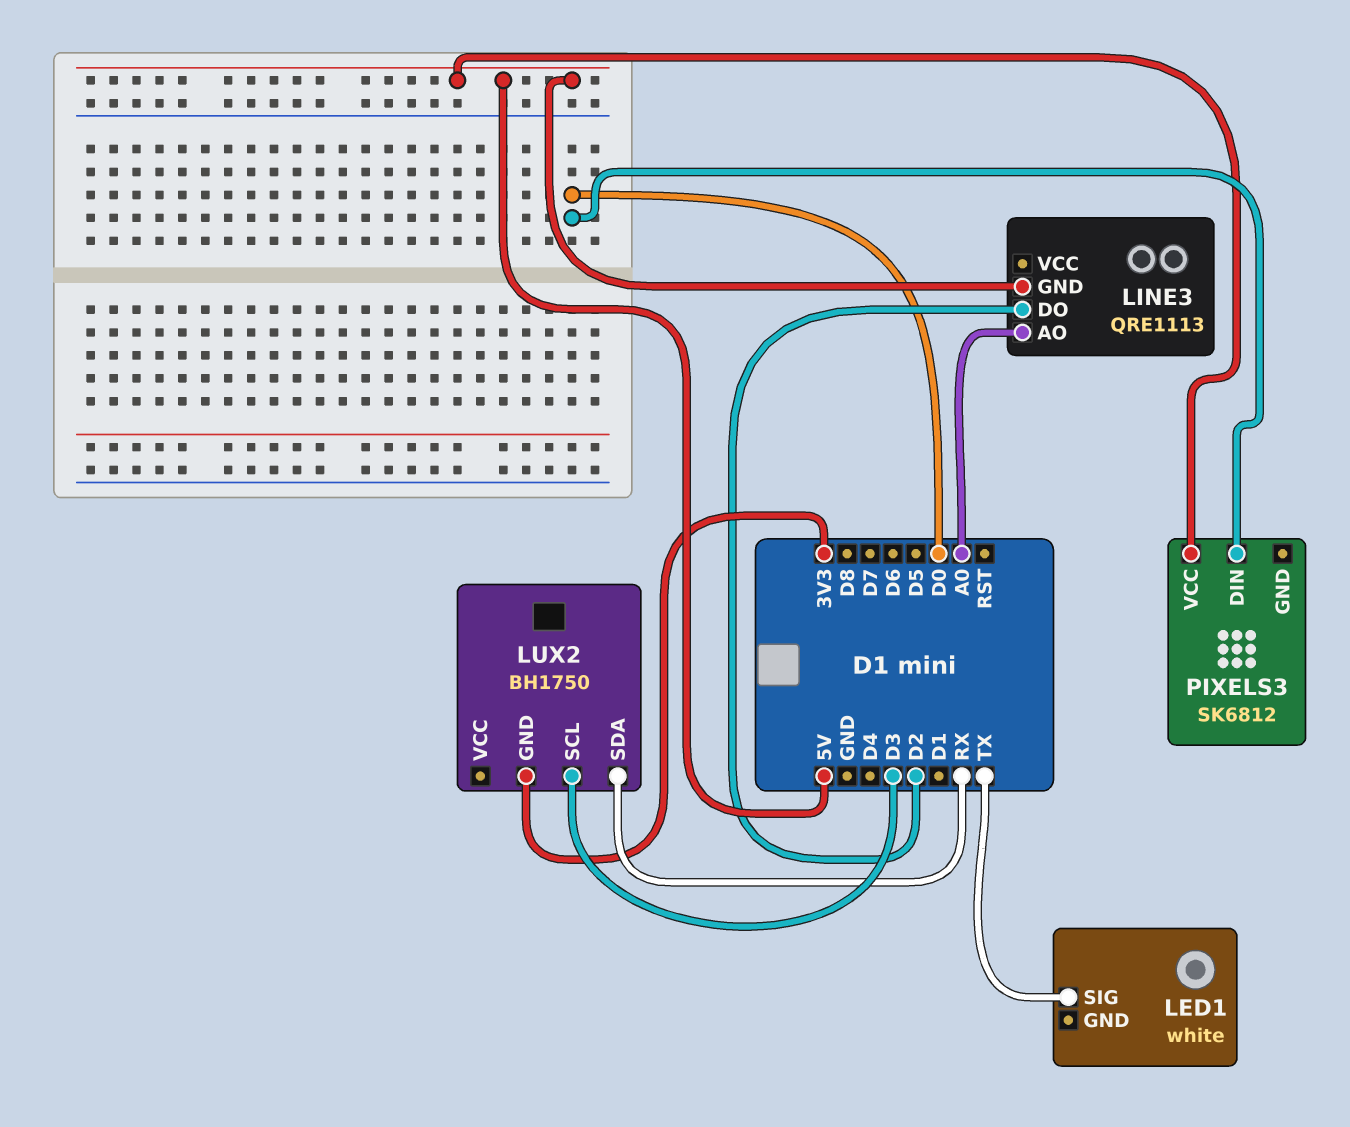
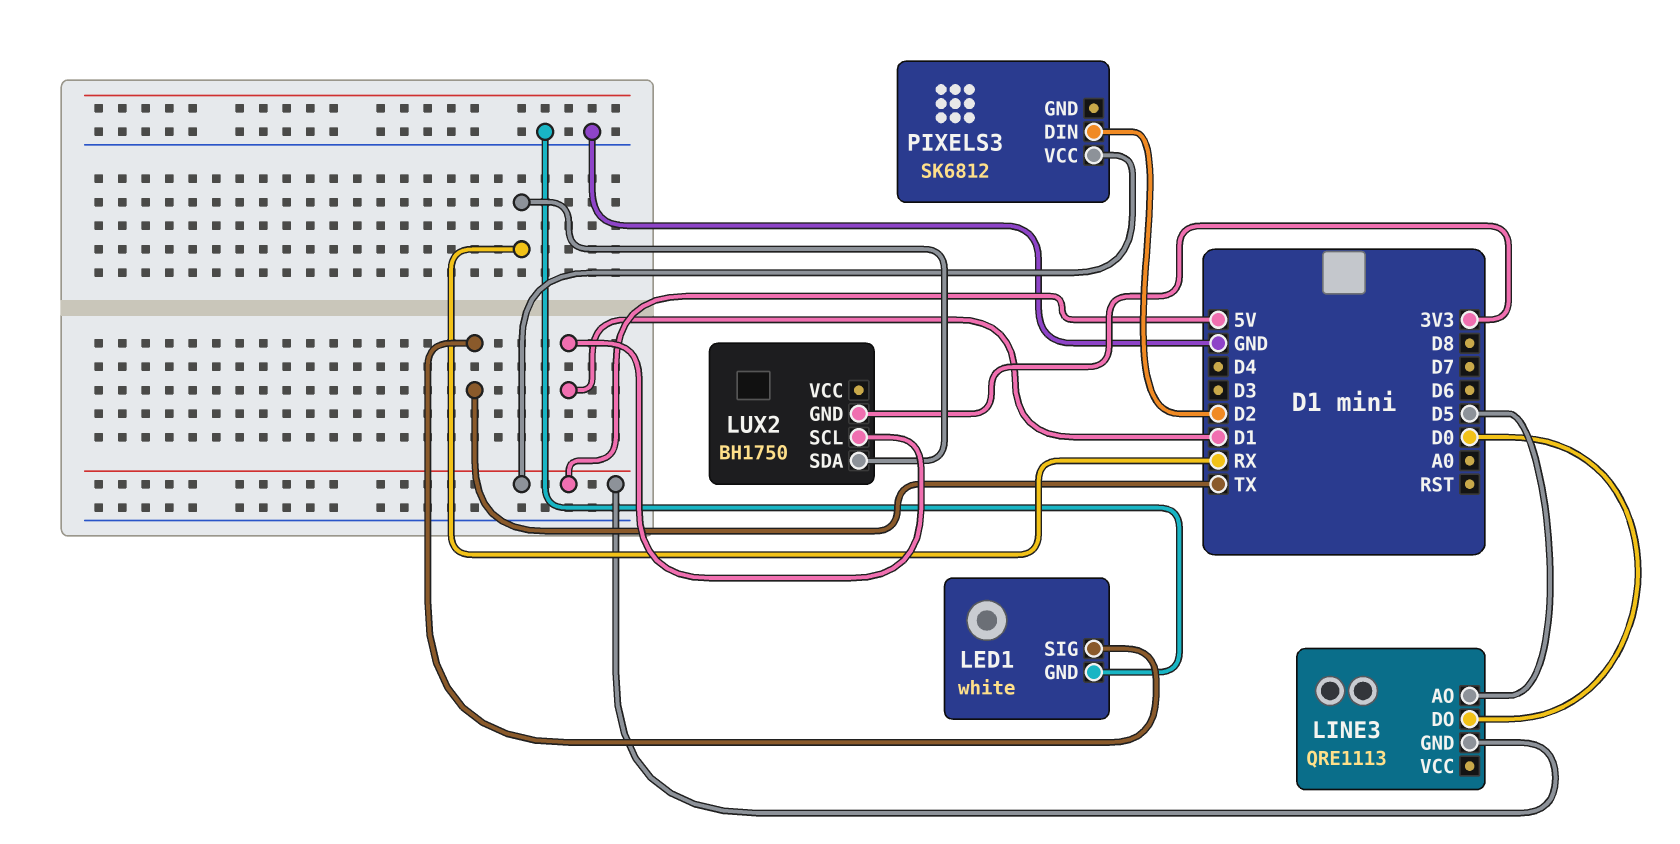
LED1 pin GND: none -> GND
LINE3 pin AO: A0 -> D5
LINE3 pin DO: D2 -> D0
LUX2 pin SCL: D3 -> D1
PIXELS3 pin DIN: D0 -> D2

